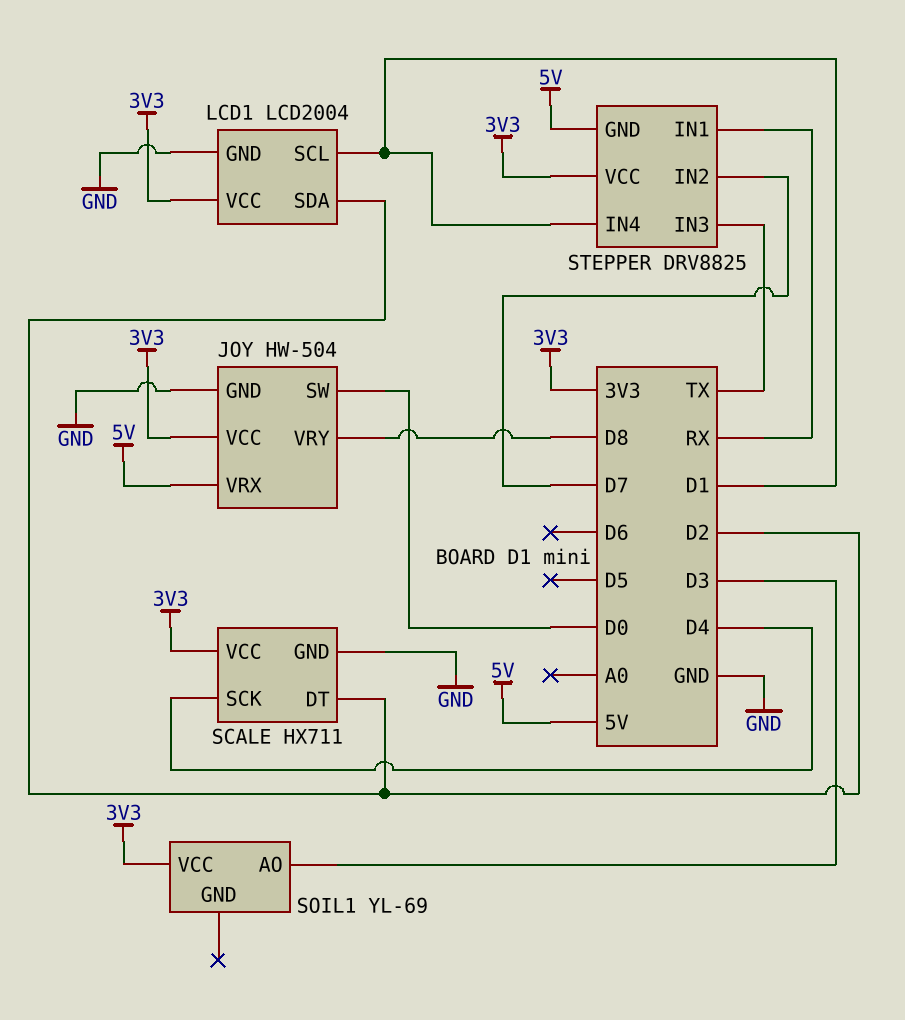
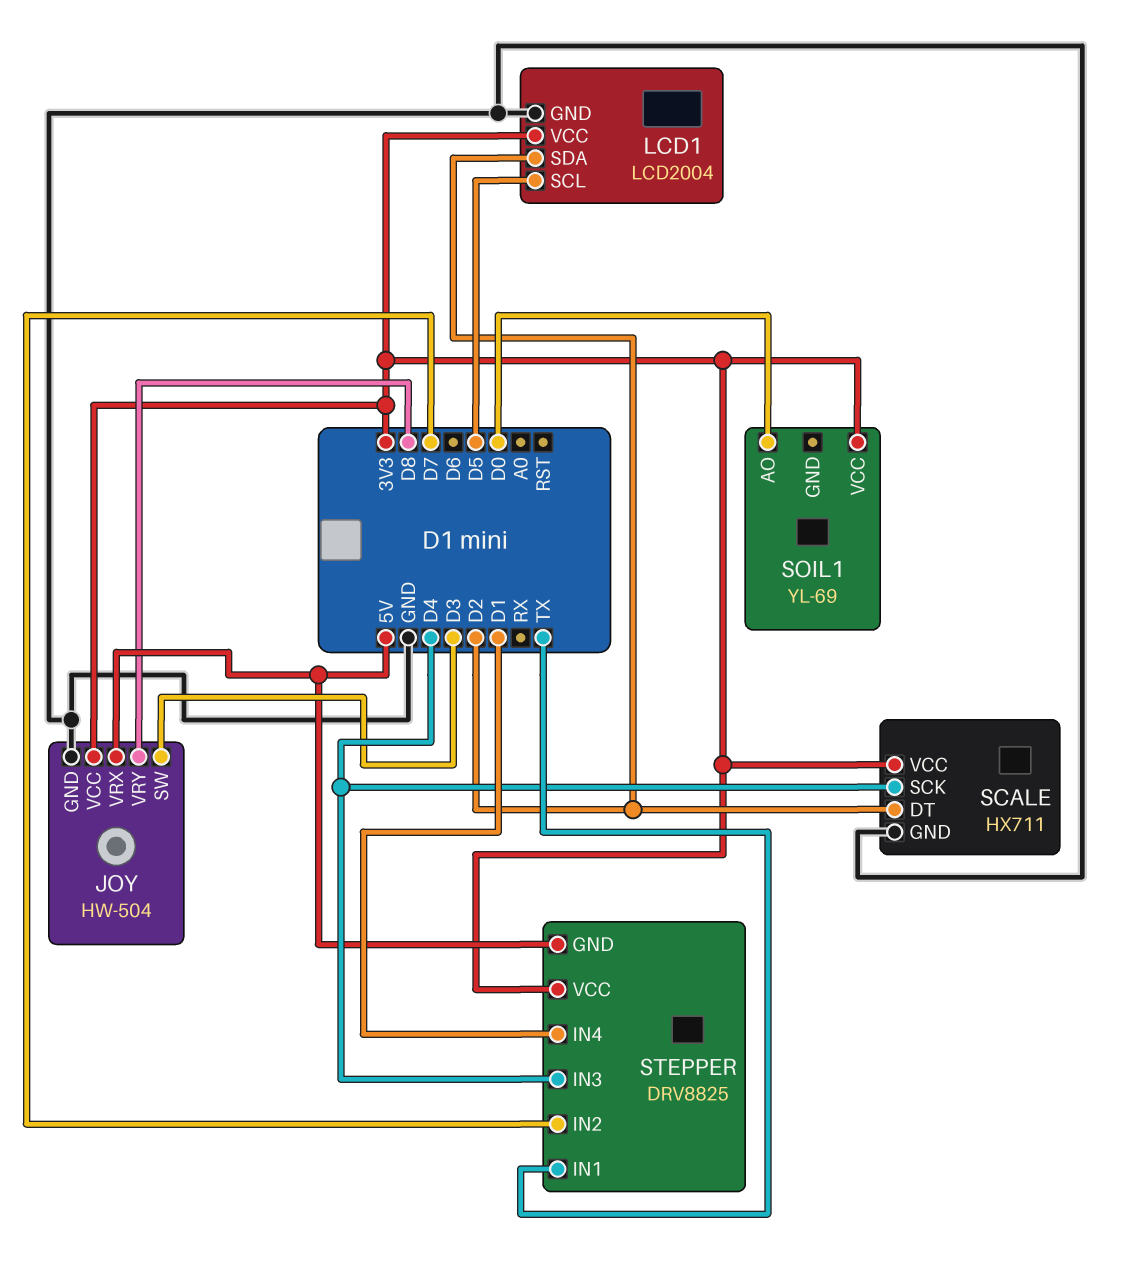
JOY pin SW: D0 -> D3
LCD1 pin SCL: D1 -> D5
SOIL1 pin AO: D3 -> D0
STEPPER pin IN1: RX -> TX
STEPPER pin IN3: TX -> D4

